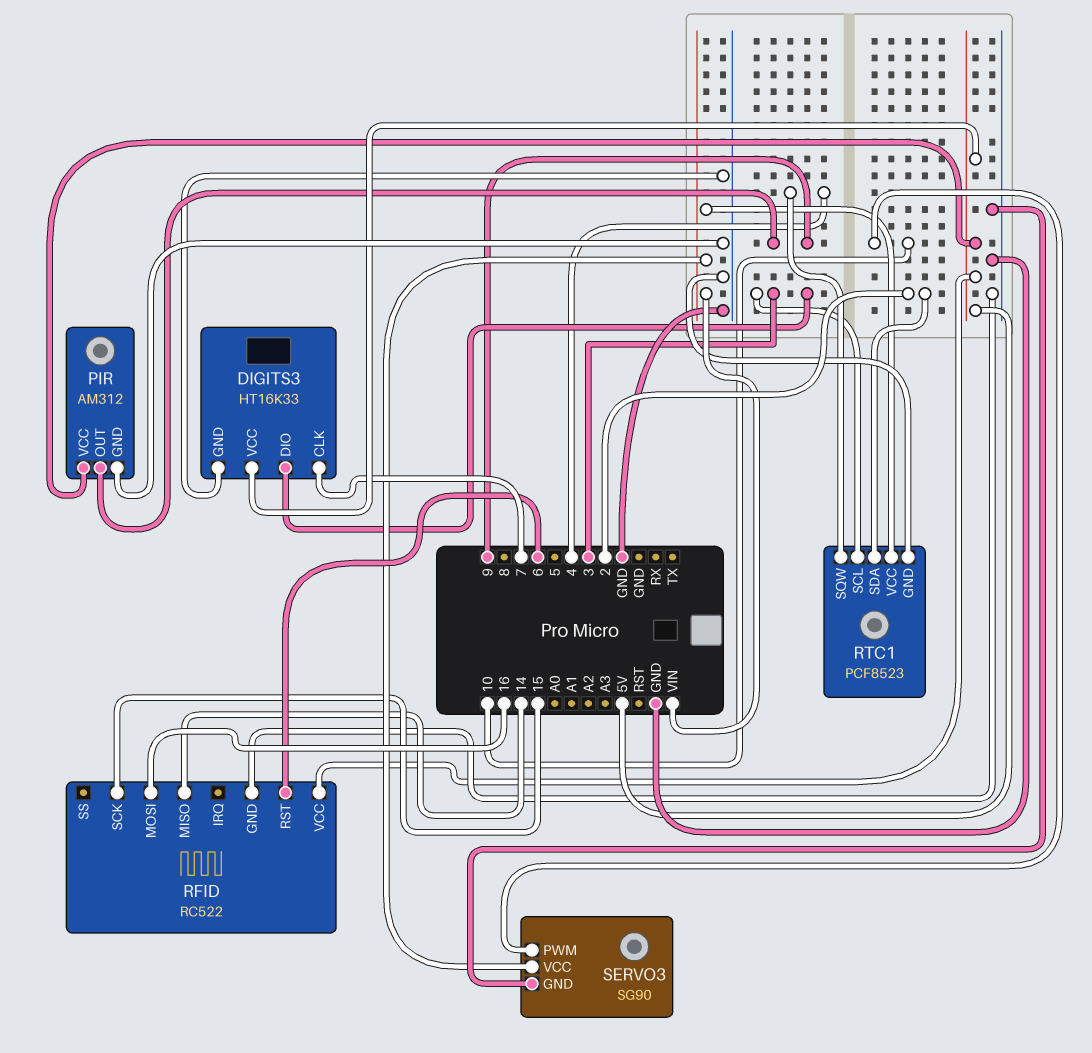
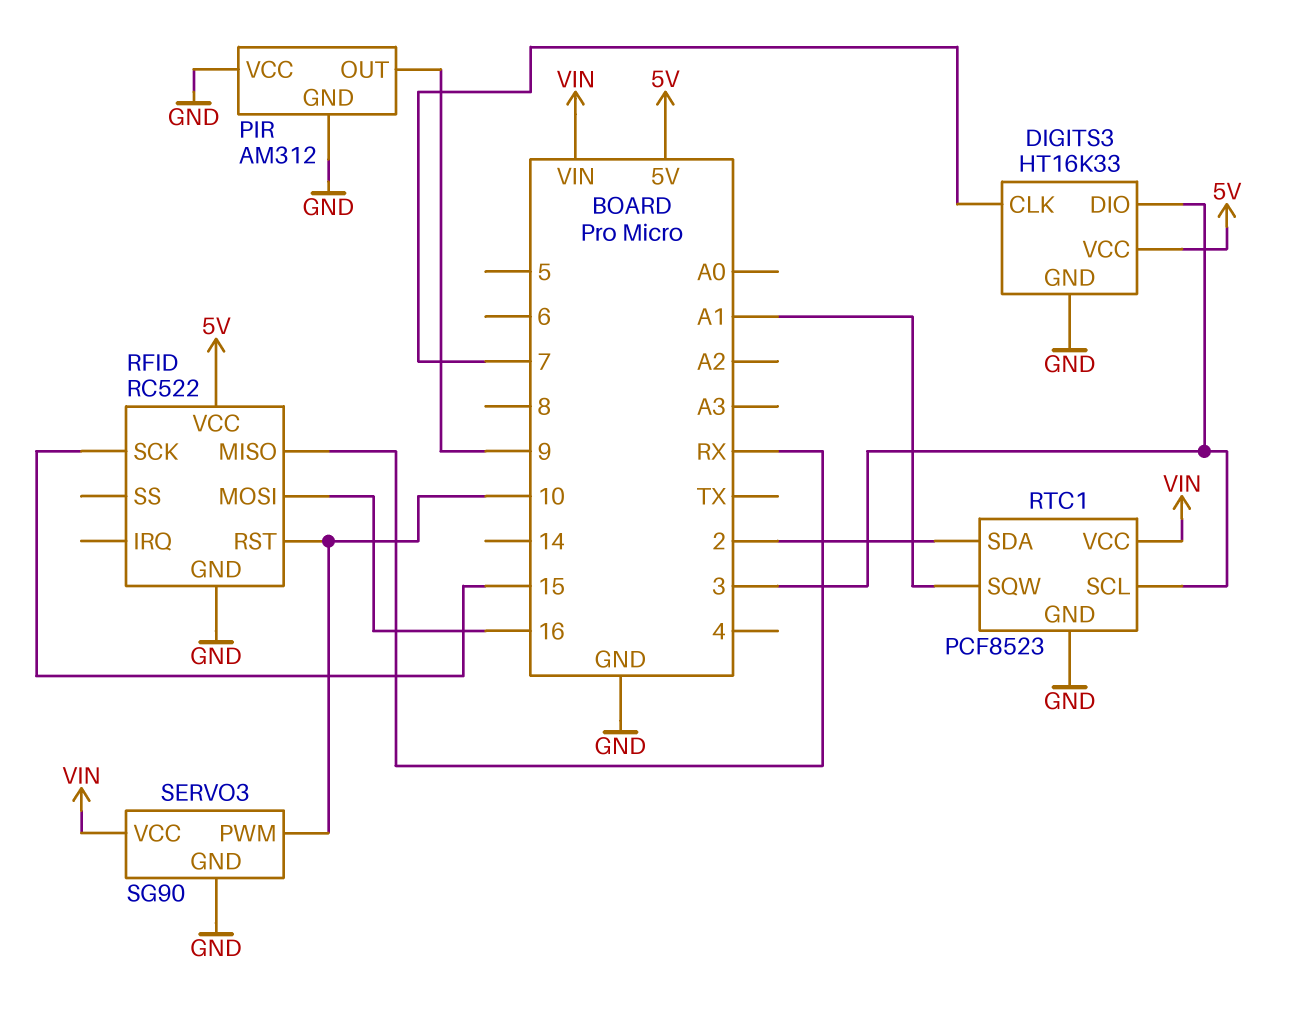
PIR pin VCC: 5V -> GND
RFID pin MISO: 14 -> RX
RFID pin RST: 6 -> 10
RTC1 pin SQW: 4 -> A1

